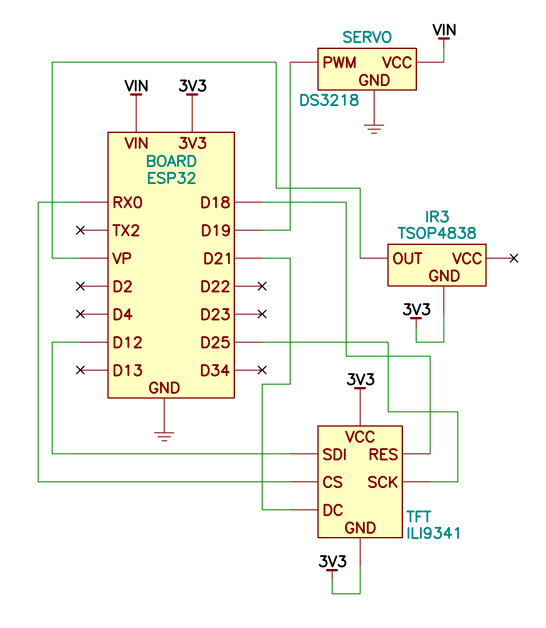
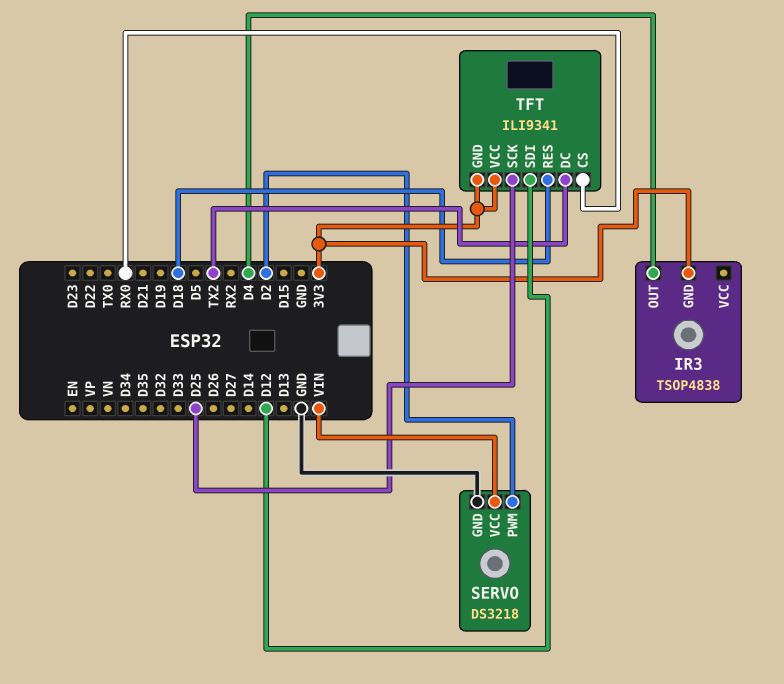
IR3 pin OUT: VP -> D4
SERVO pin PWM: D19 -> D2
TFT pin DC: D21 -> TX2

